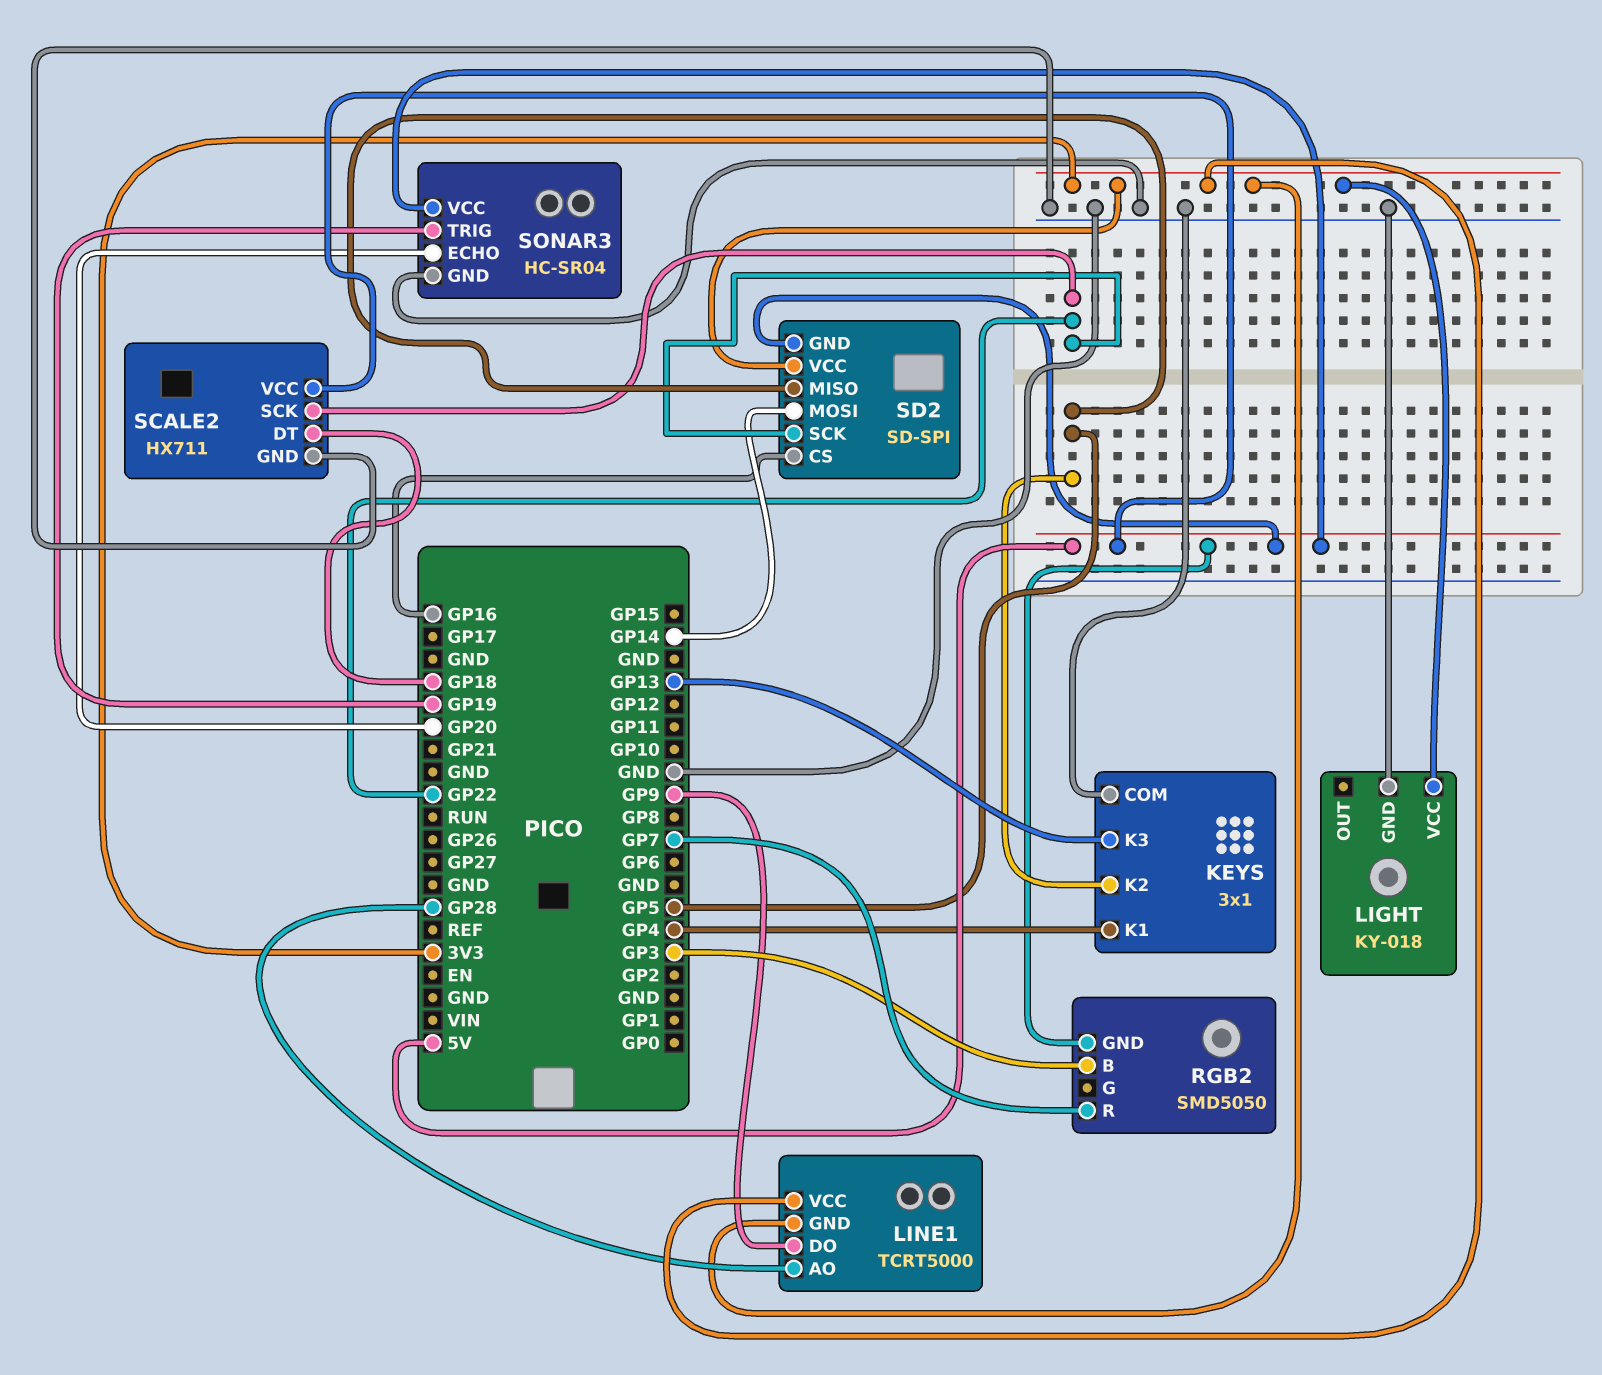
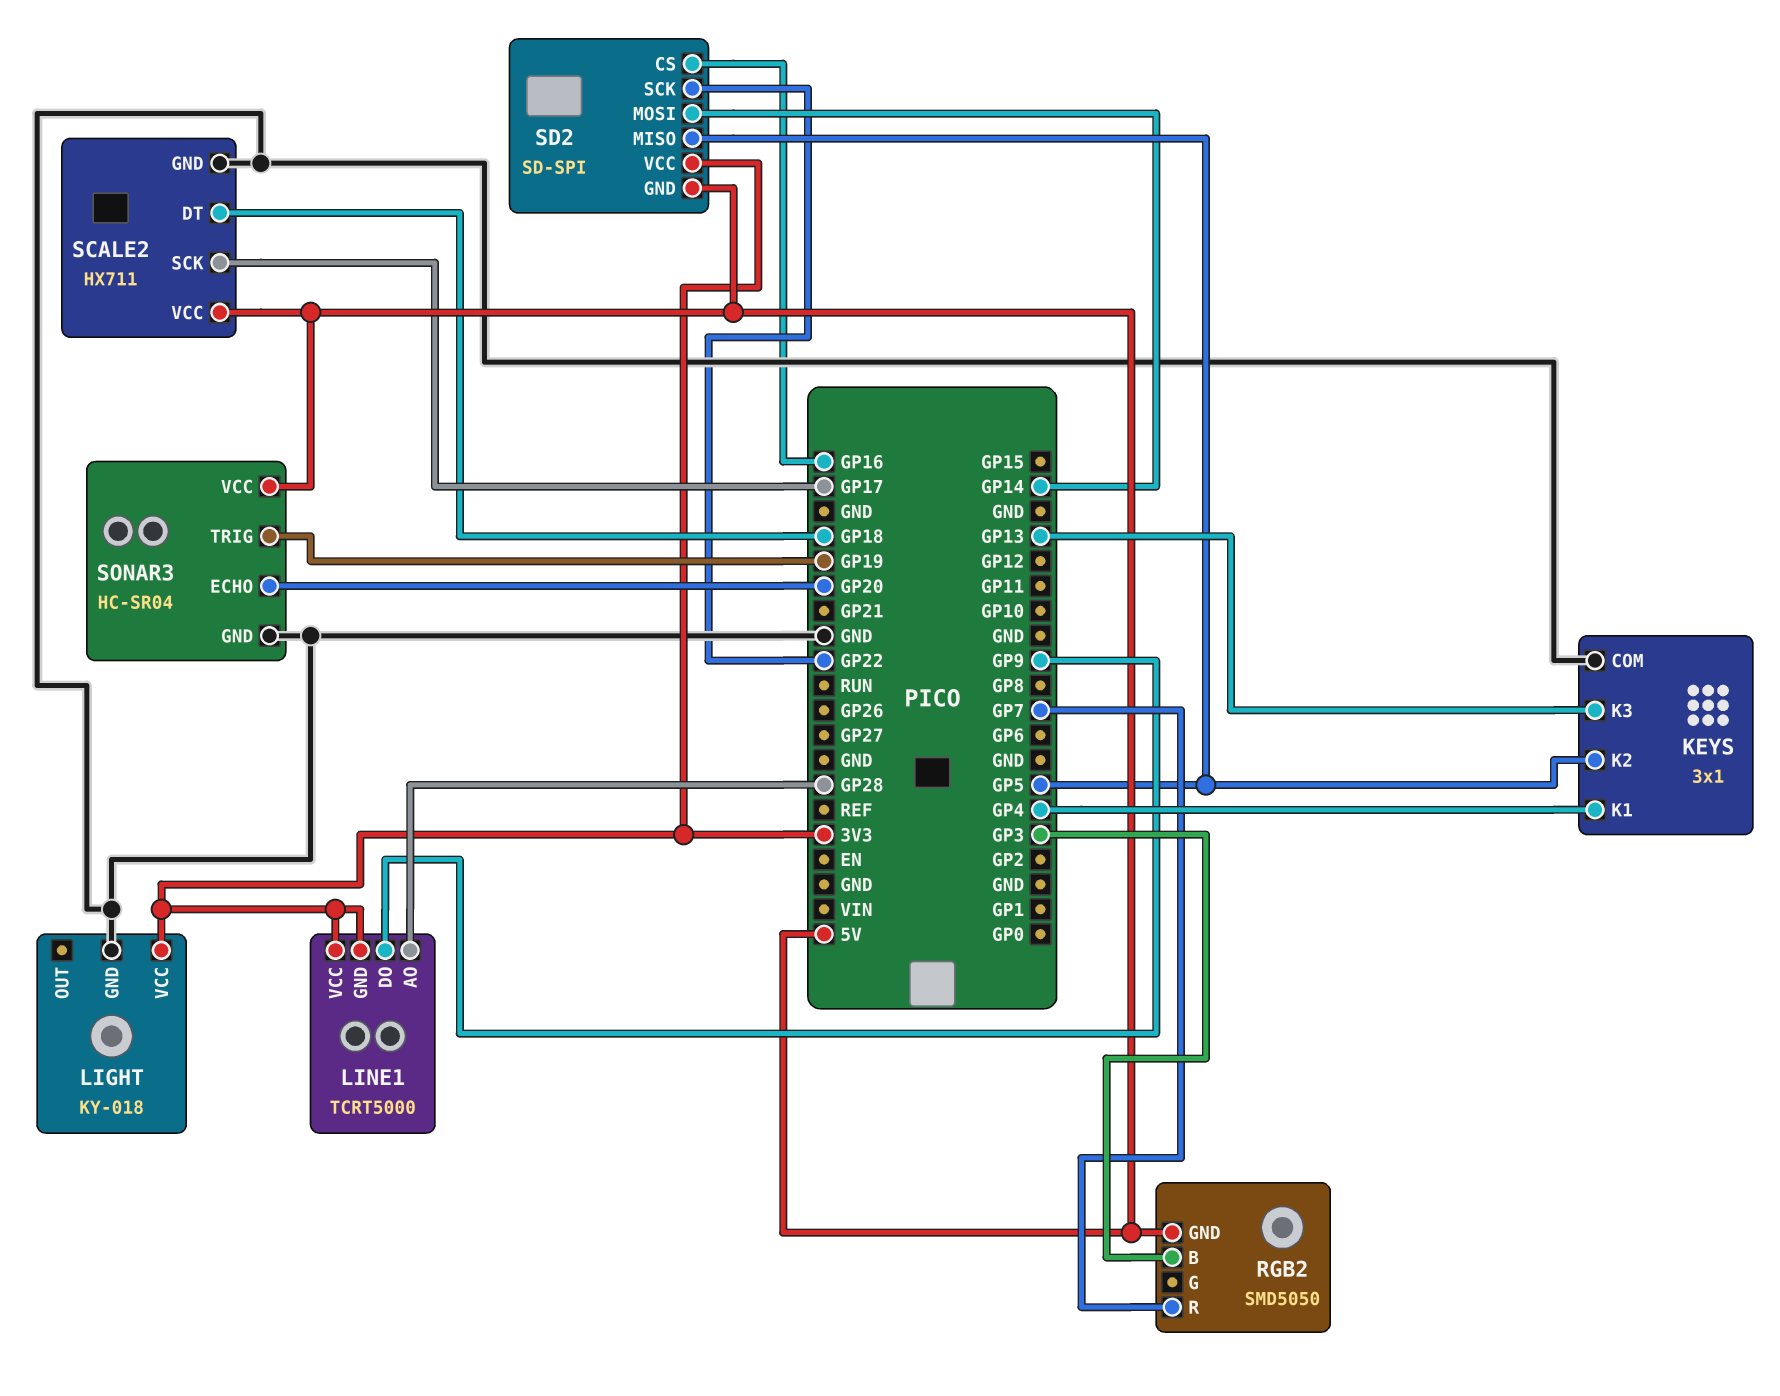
SCALE2 pin SCK: GP22 -> GP17

